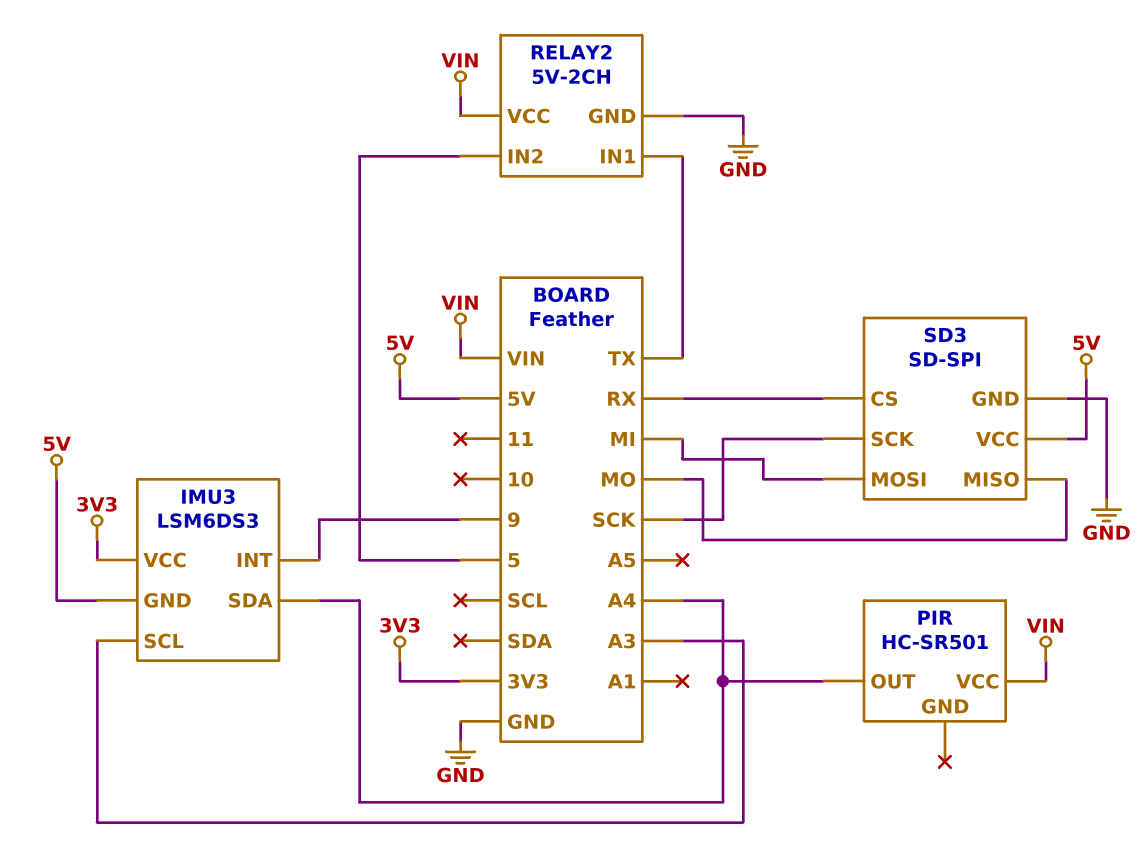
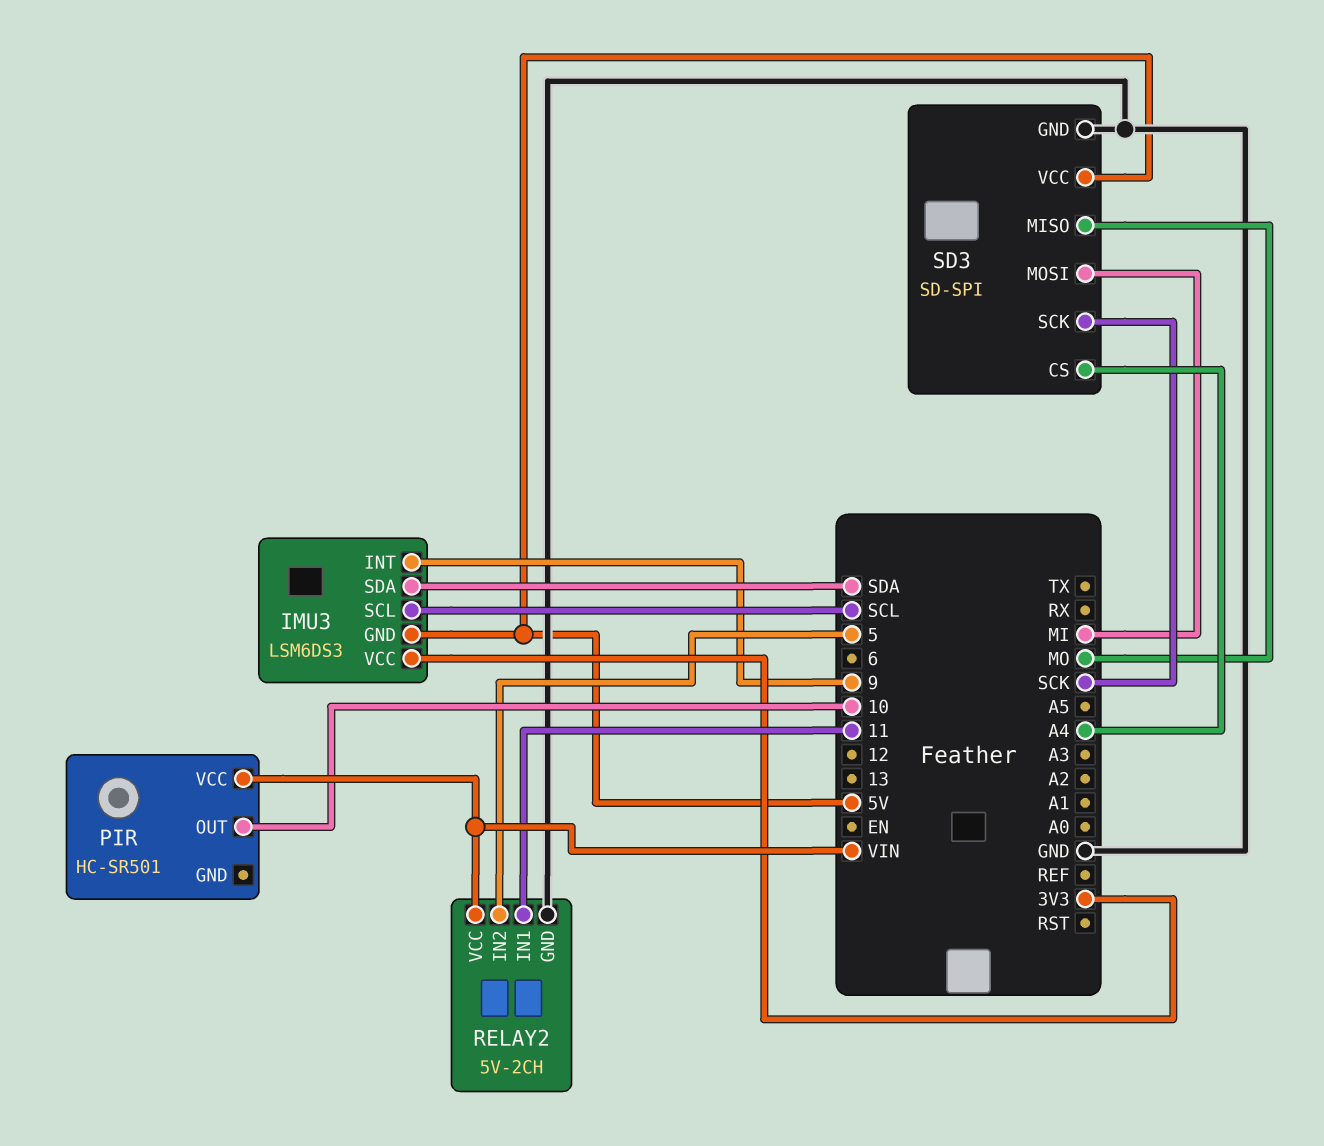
IMU3 pin SCL: A3 -> SCL
IMU3 pin SDA: A4 -> SDA
PIR pin OUT: A4 -> 10
RELAY2 pin IN1: TX -> 11
SD3 pin CS: RX -> A4

